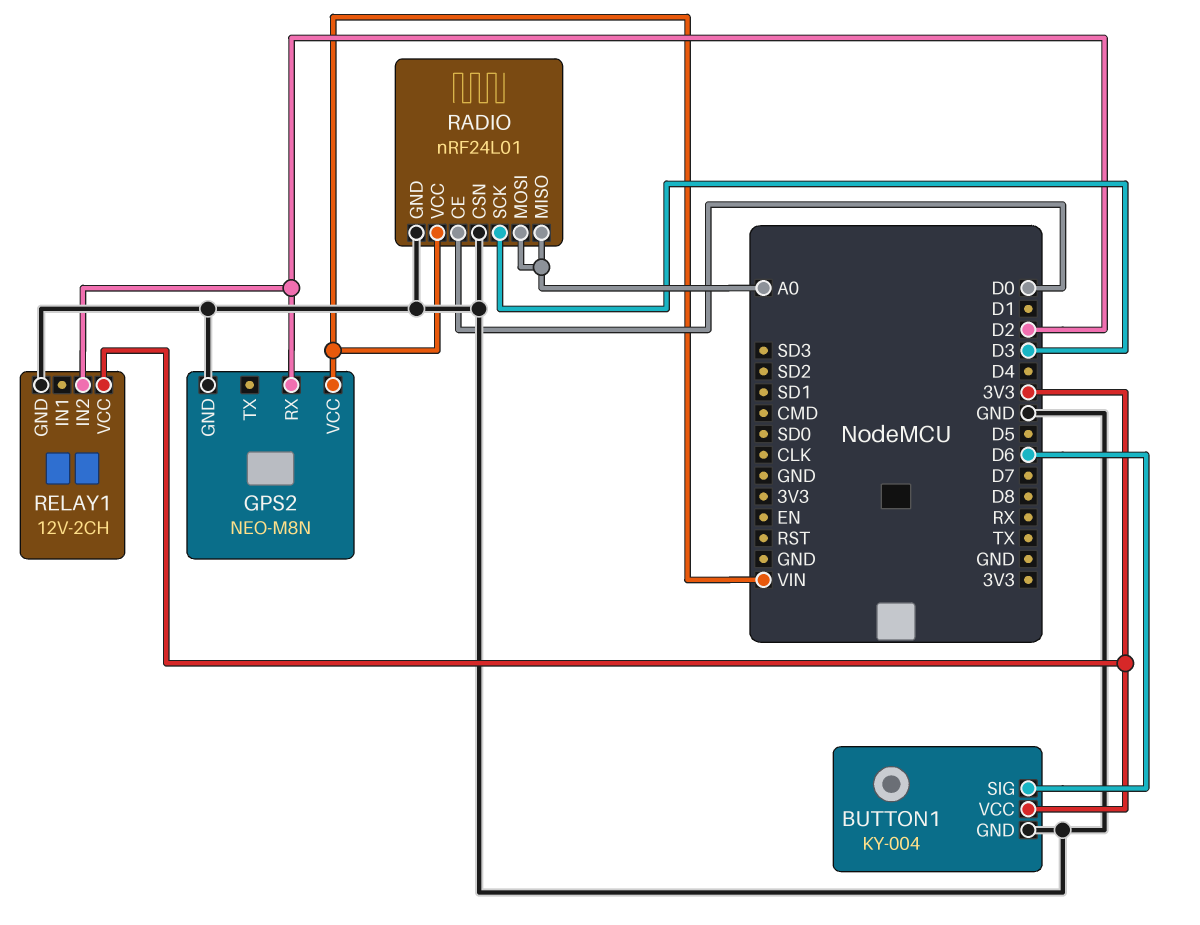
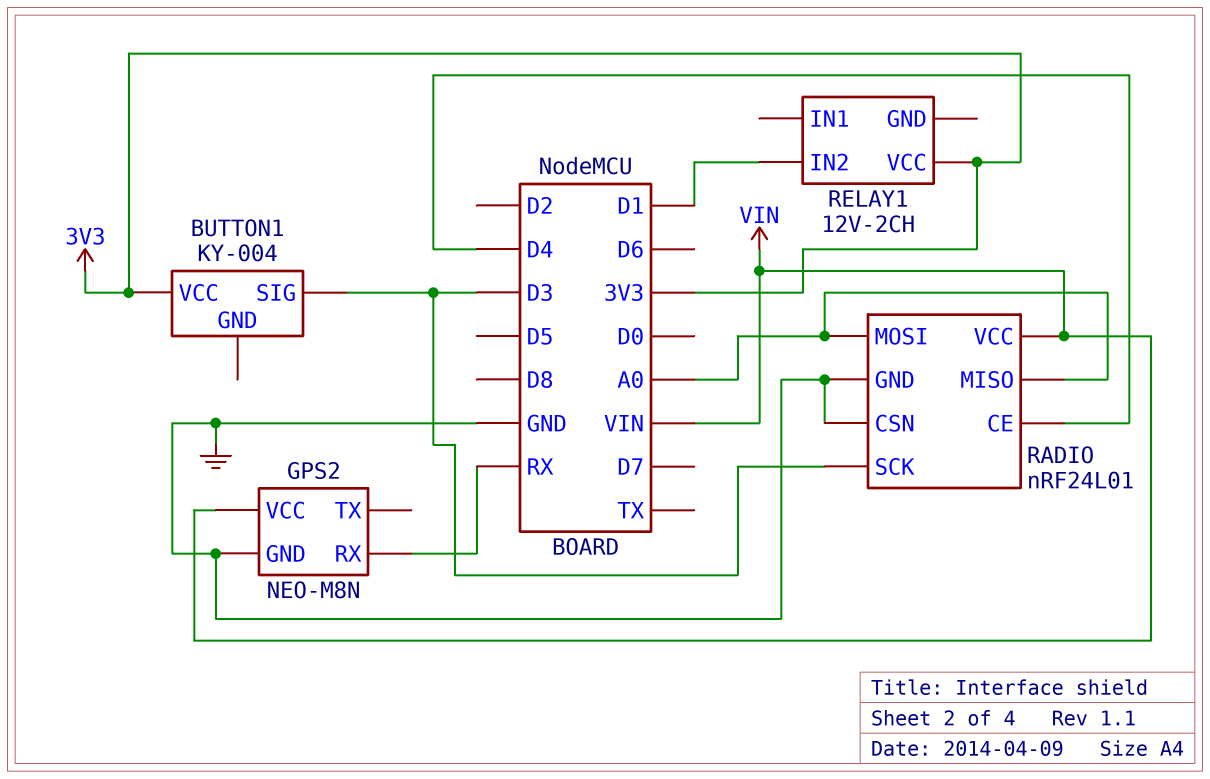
BUTTON1 pin GND: GND -> none
BUTTON1 pin SIG: D6 -> D3
GPS2 pin RX: D2 -> RX
RADIO pin CE: D0 -> D4
RELAY1 pin GND: GND -> none
RELAY1 pin IN2: D2 -> D1

